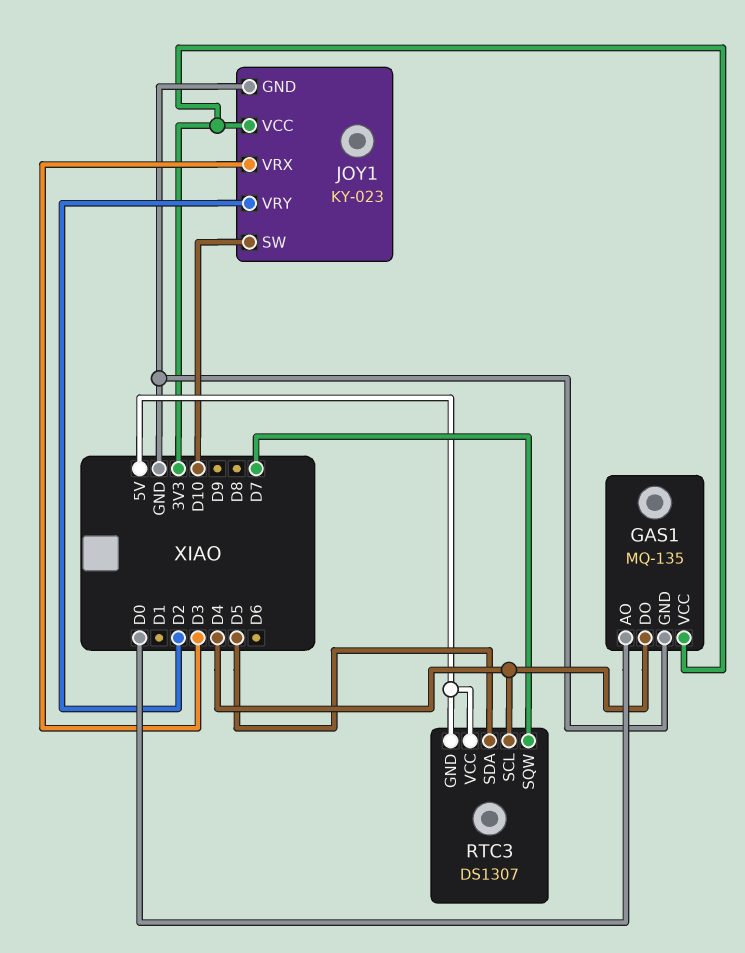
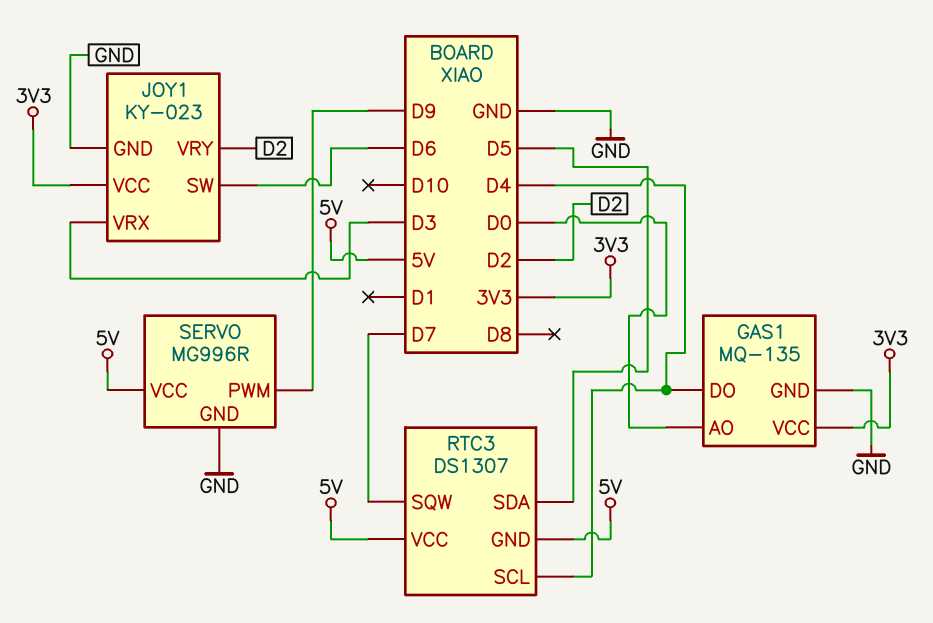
JOY1 pin SW: D10 -> D6
SERVO: none -> MG996R
SERVO pin GND: none -> GND
SERVO pin PWM: none -> D9
SERVO pin VCC: none -> 5V

